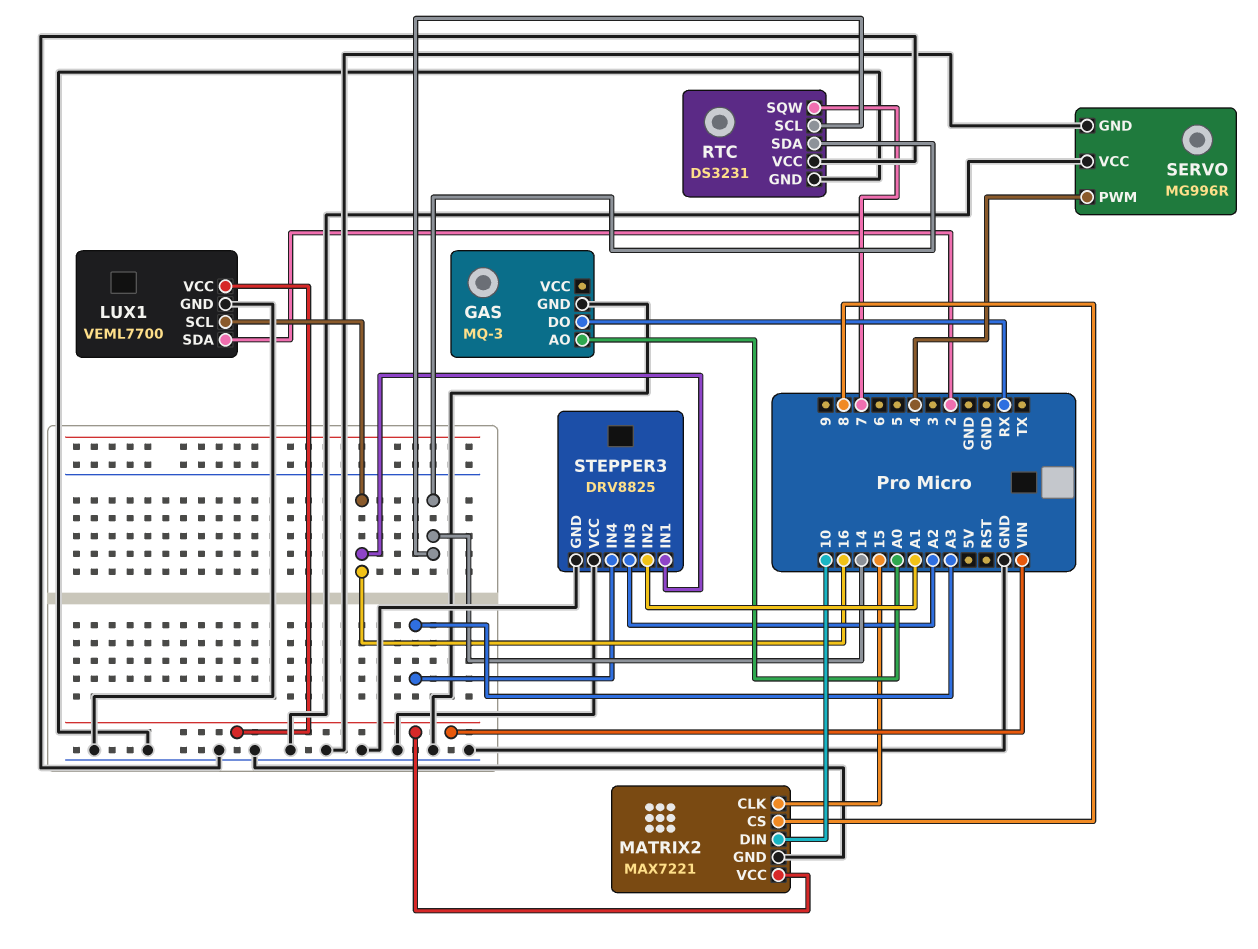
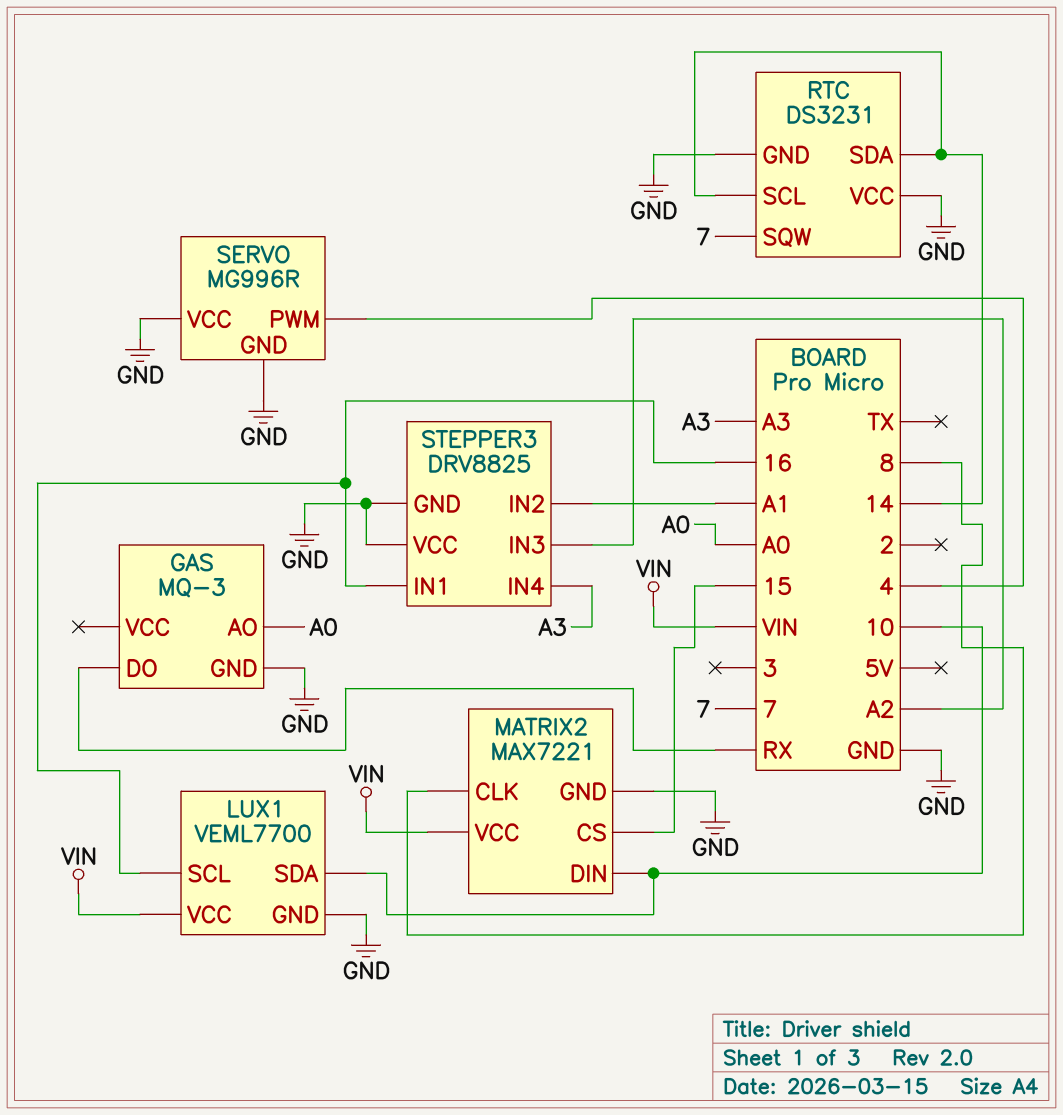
LUX1 pin SDA: 2 -> 10
MATRIX2 pin CLK: 15 -> 8
MATRIX2 pin CS: 8 -> 15

